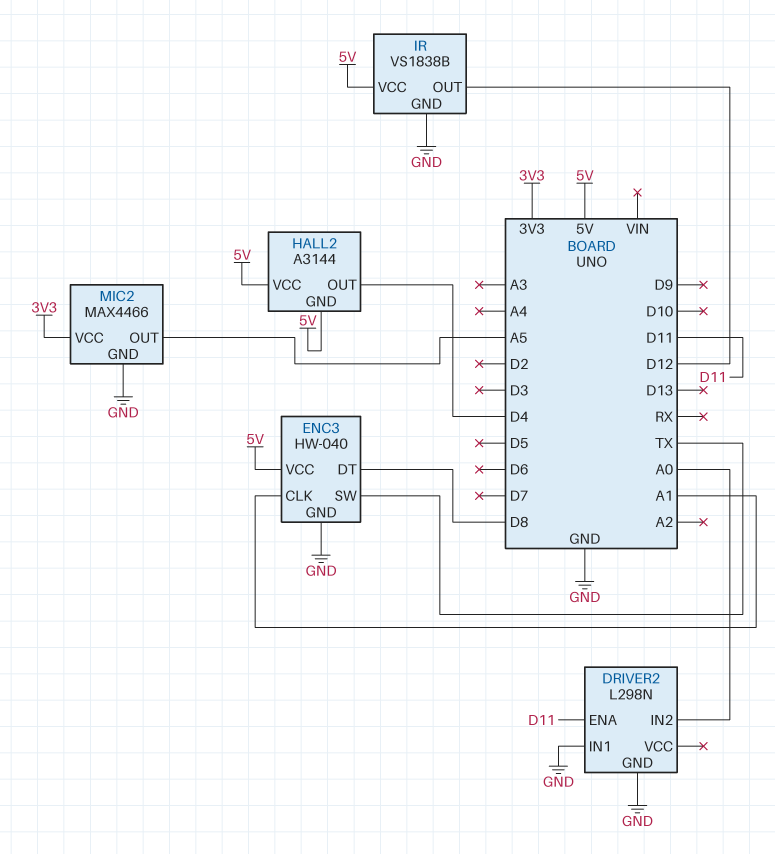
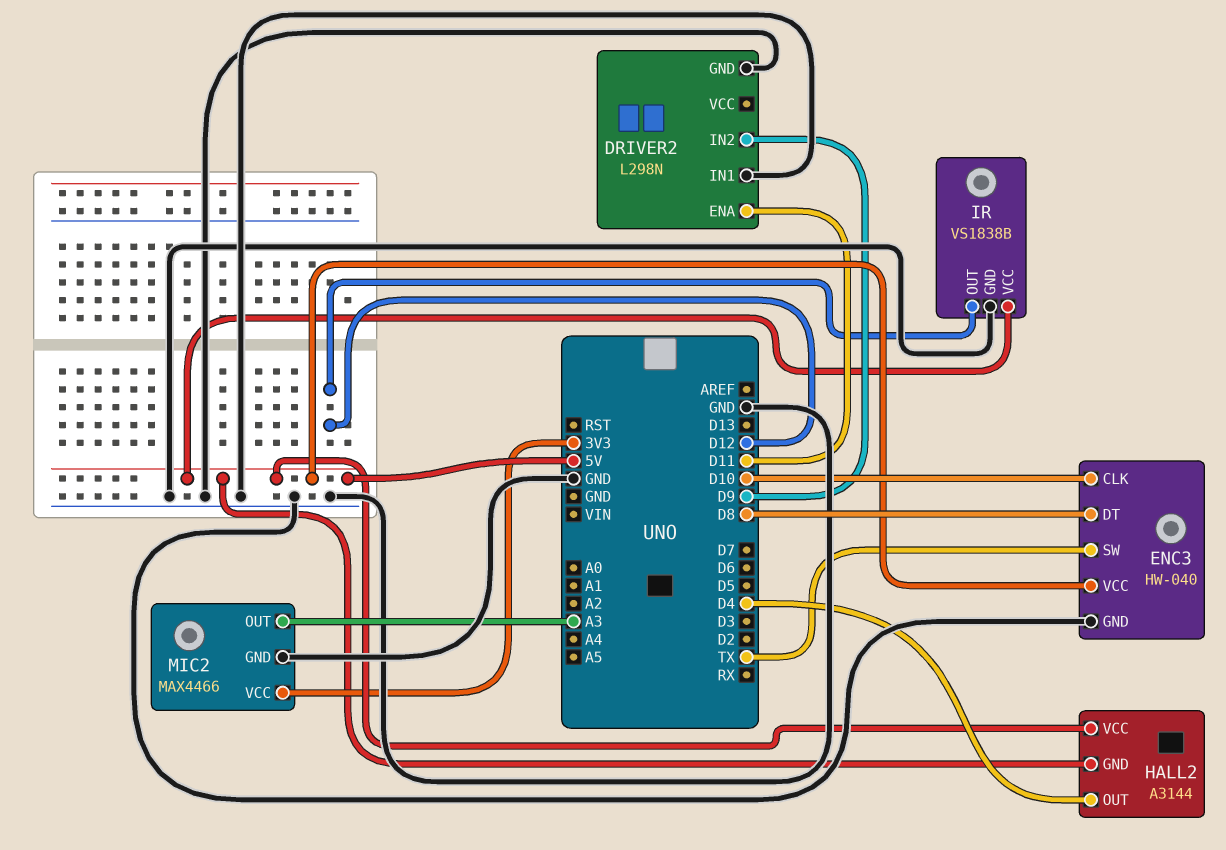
DRIVER2 pin IN2: A0 -> D9
ENC3 pin CLK: A1 -> D10
MIC2 pin OUT: A5 -> A3

